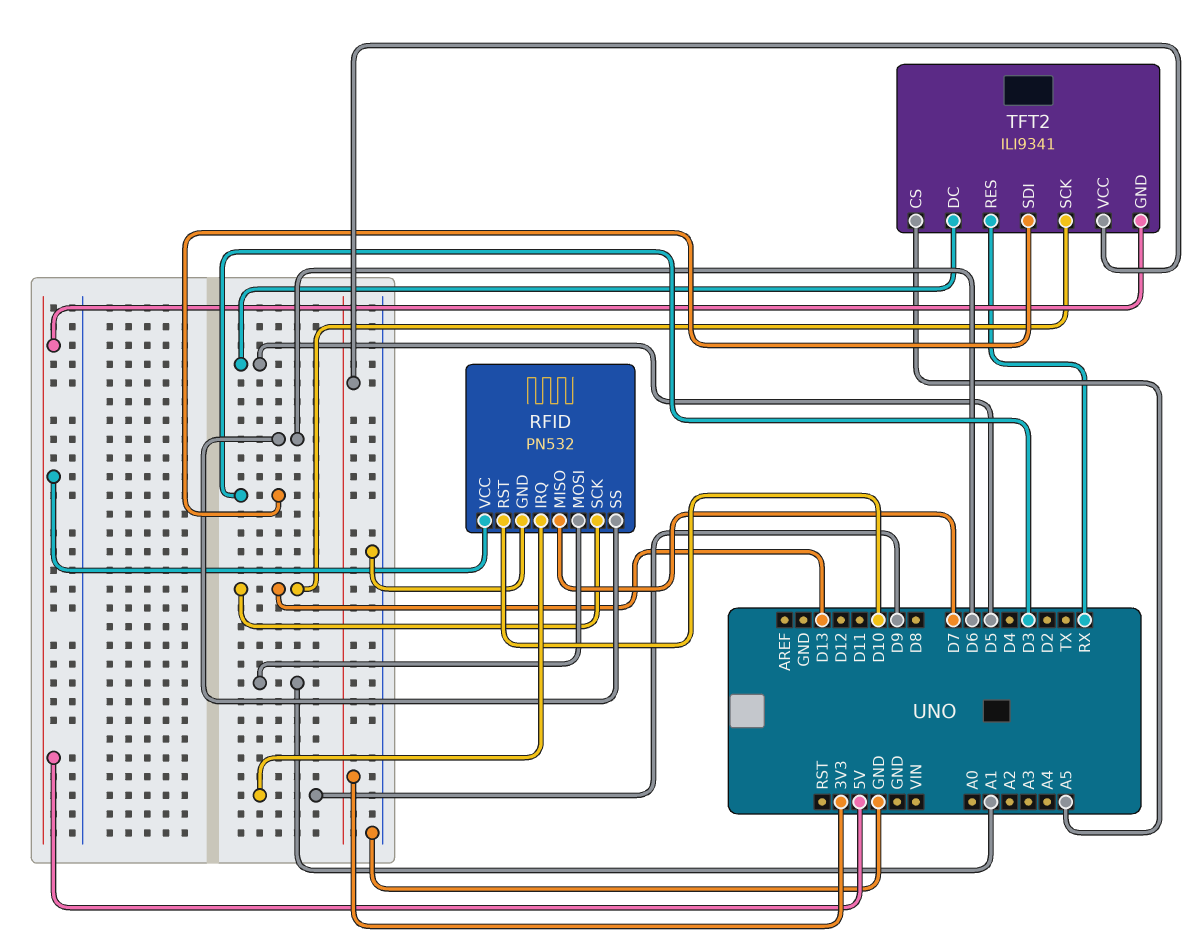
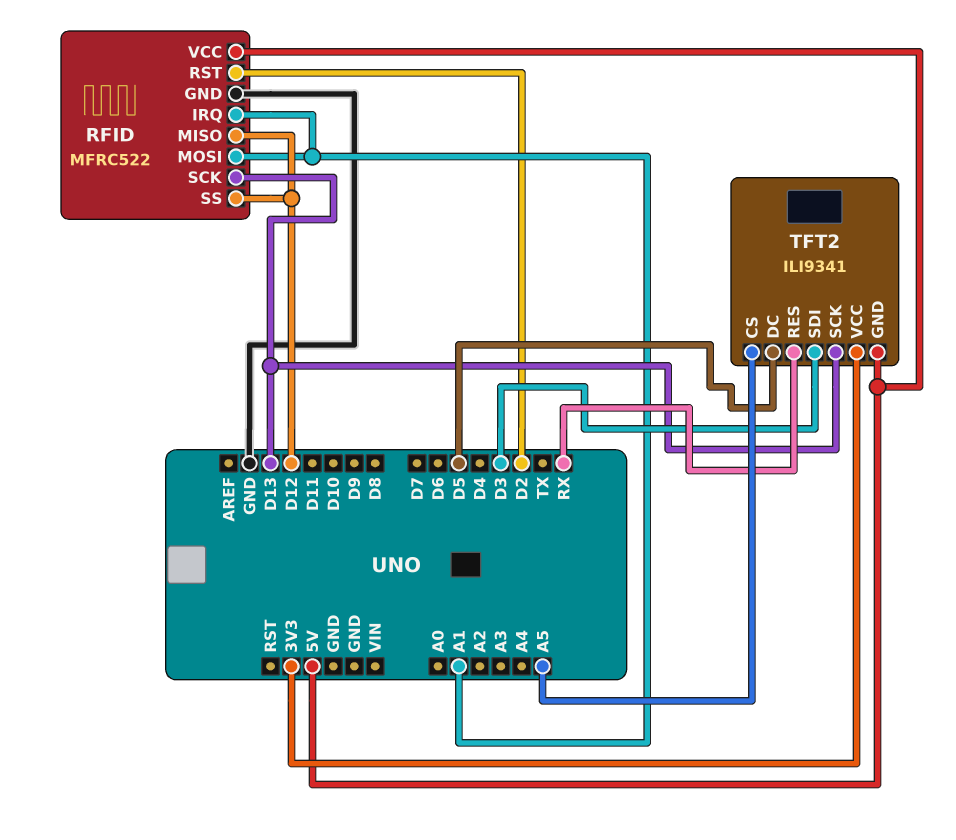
RFID: PN532 -> MFRC522
RFID pin IRQ: D9 -> A1
RFID pin MISO: D7 -> D12
RFID pin RST: D10 -> D2
RFID pin SS: D6 -> D12

